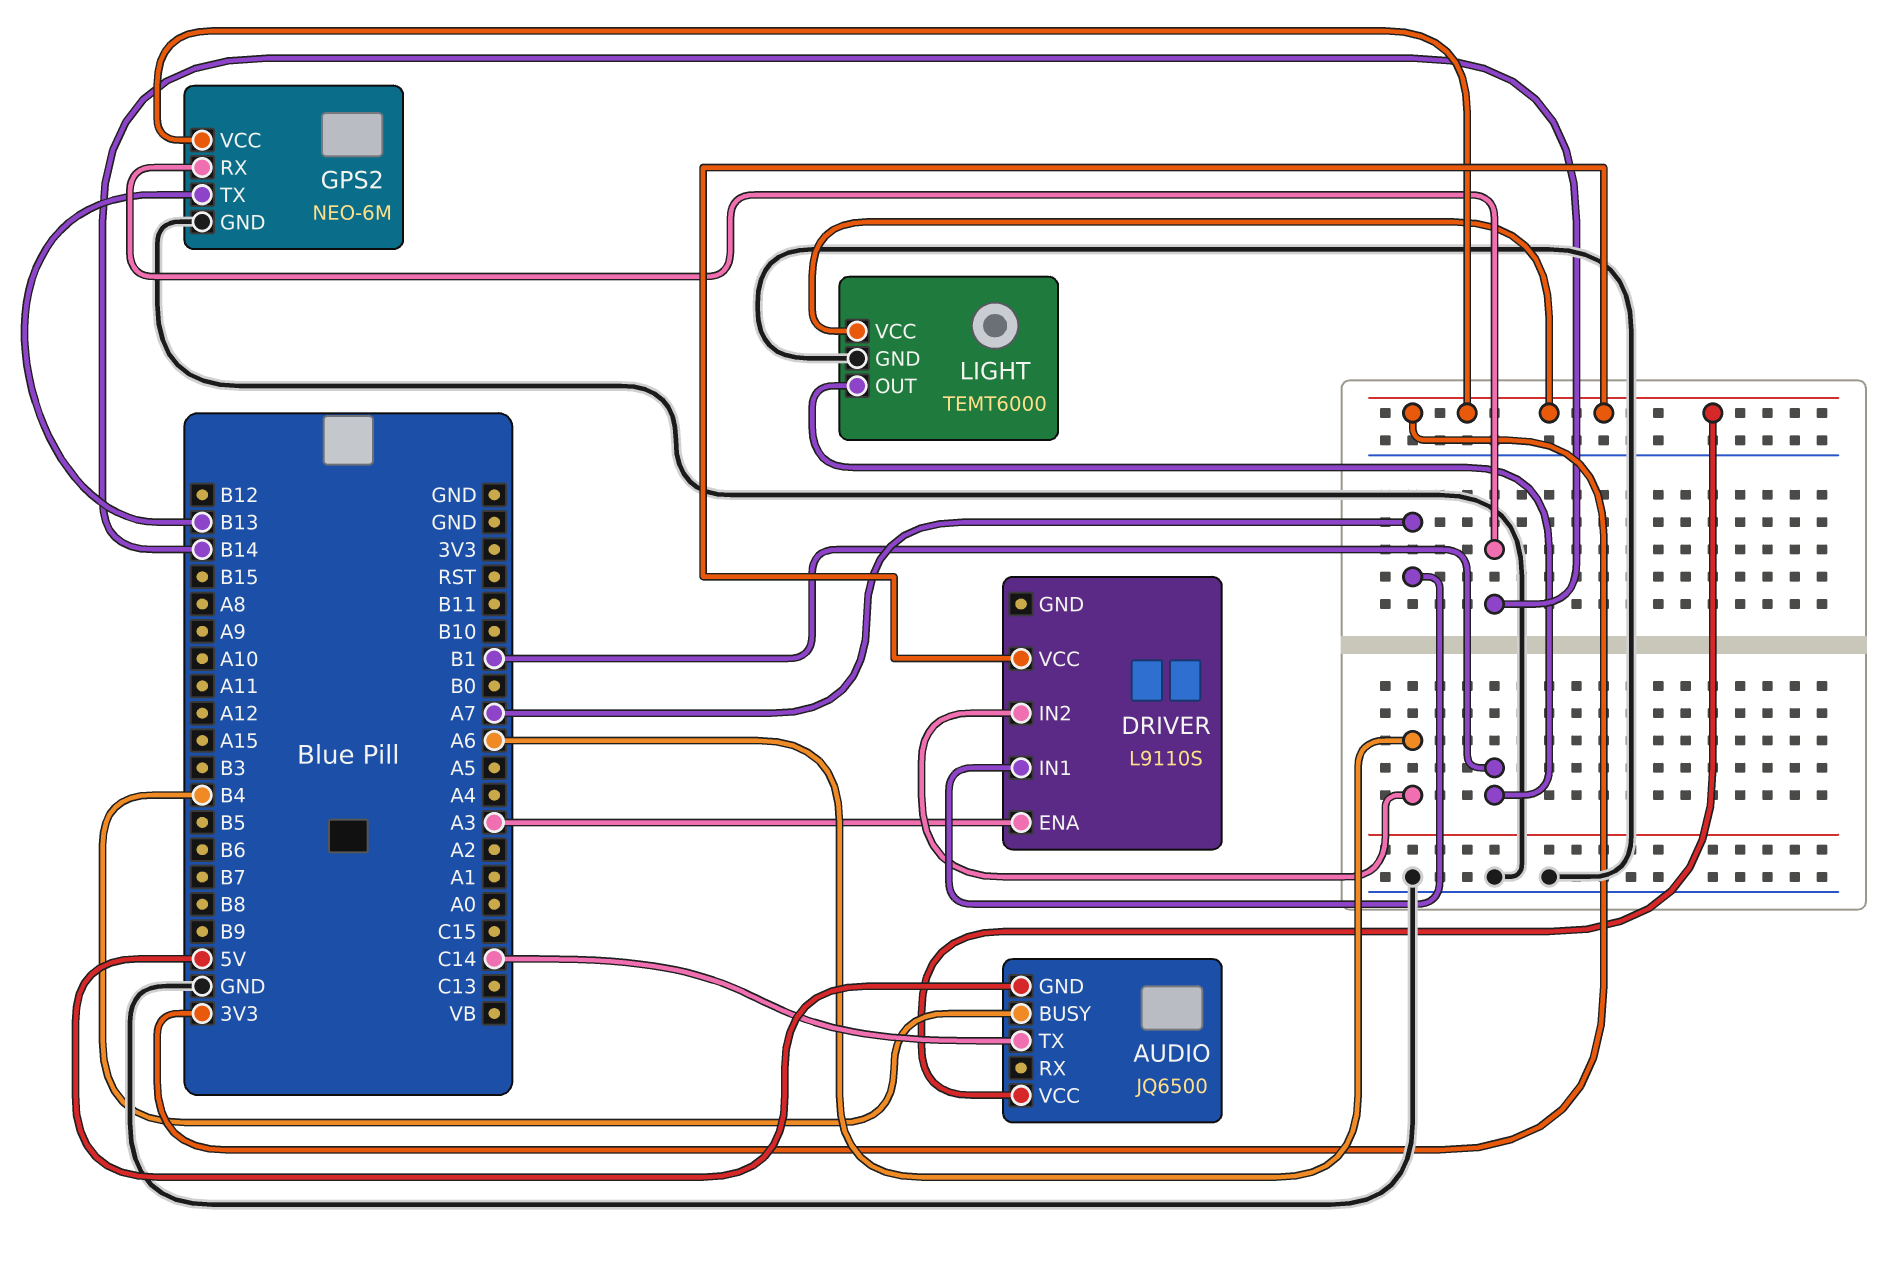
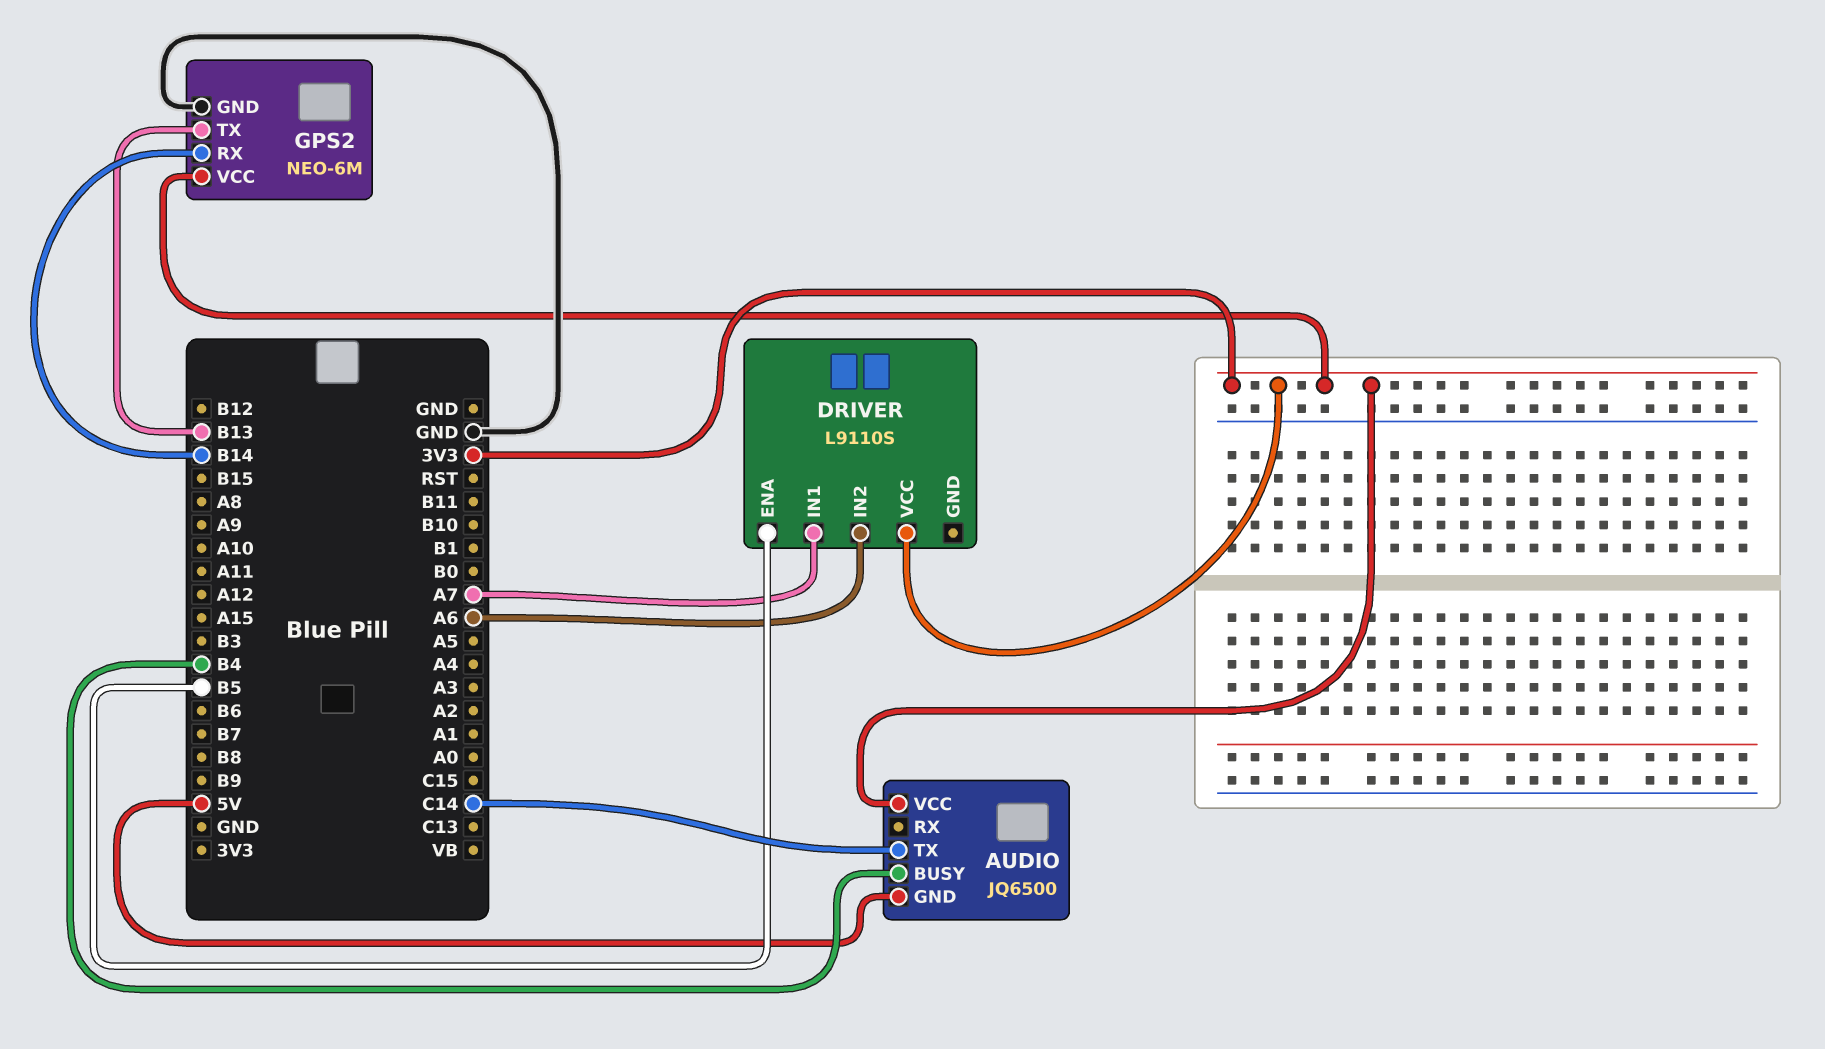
DRIVER pin ENA: A3 -> B5
LIGHT: TEMT6000 -> none
LIGHT pin GND: GND -> none
LIGHT pin OUT: B1 -> none
LIGHT pin VCC: 3V3 -> none

